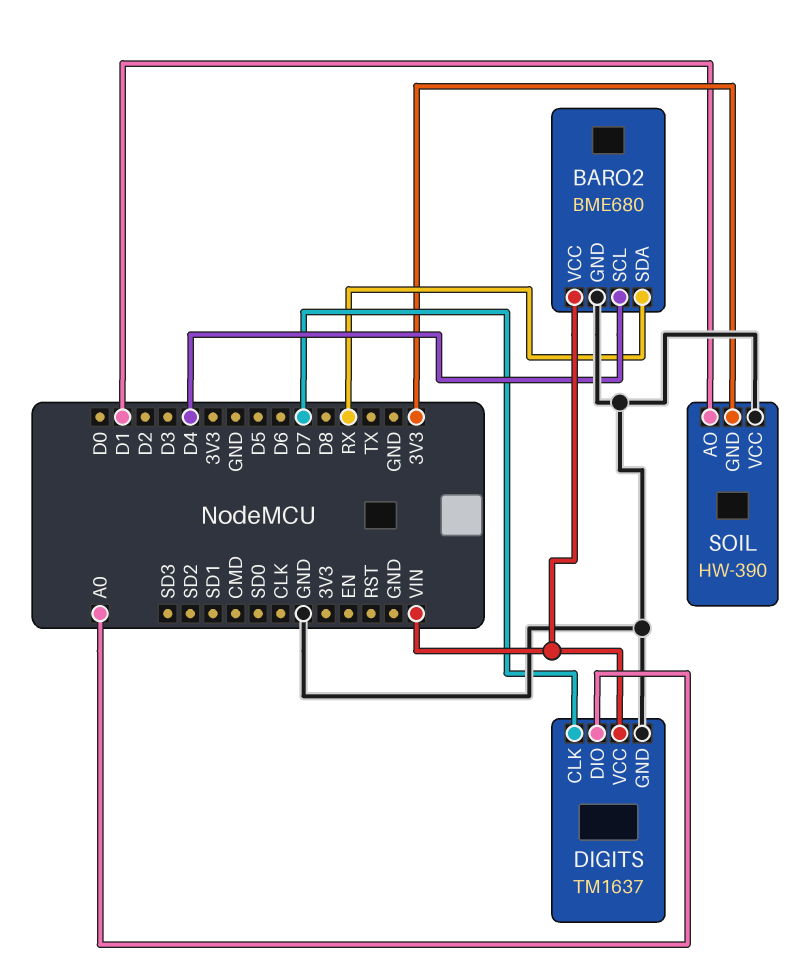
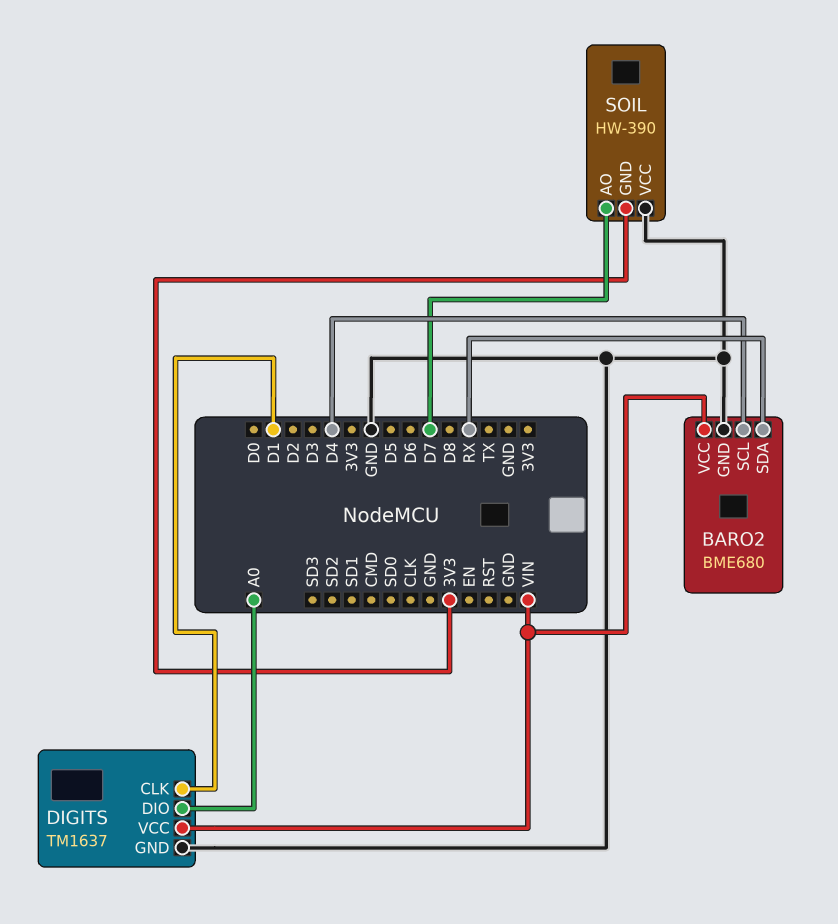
DIGITS pin CLK: D7 -> D1
SOIL pin AO: D1 -> D7

